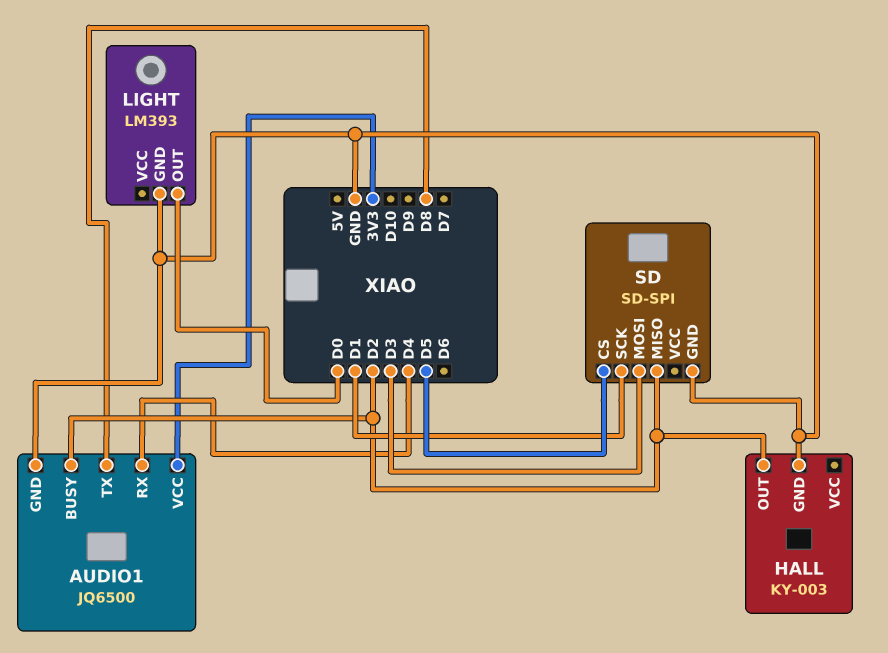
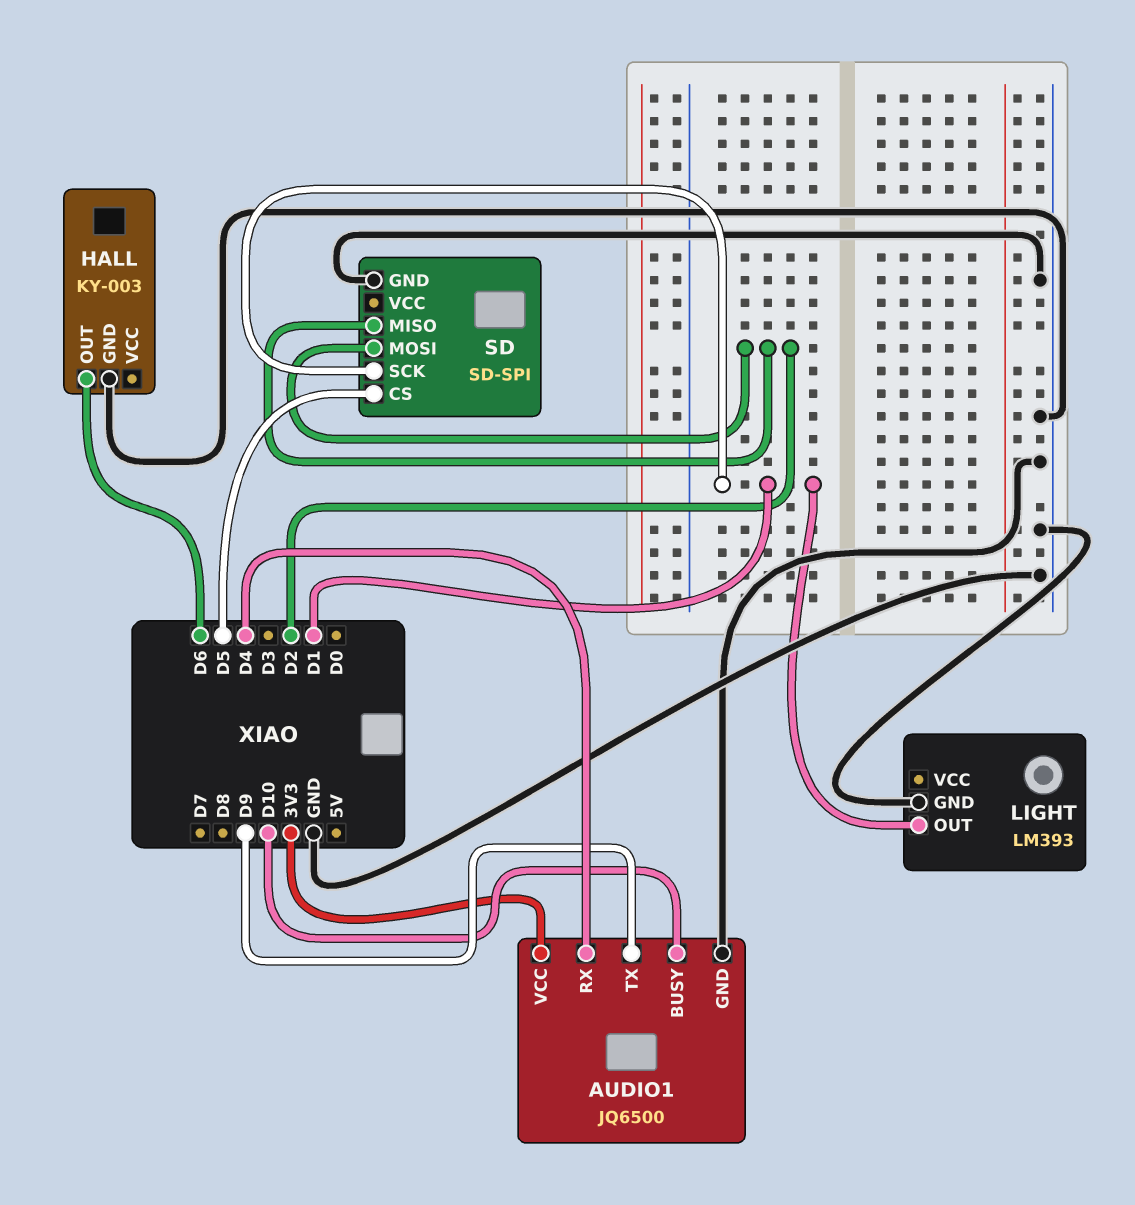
AUDIO1 pin BUSY: D2 -> D10
AUDIO1 pin TX: D8 -> D9
HALL pin OUT: D2 -> D6
LIGHT pin OUT: D0 -> D1
SD pin MOSI: D3 -> D2

